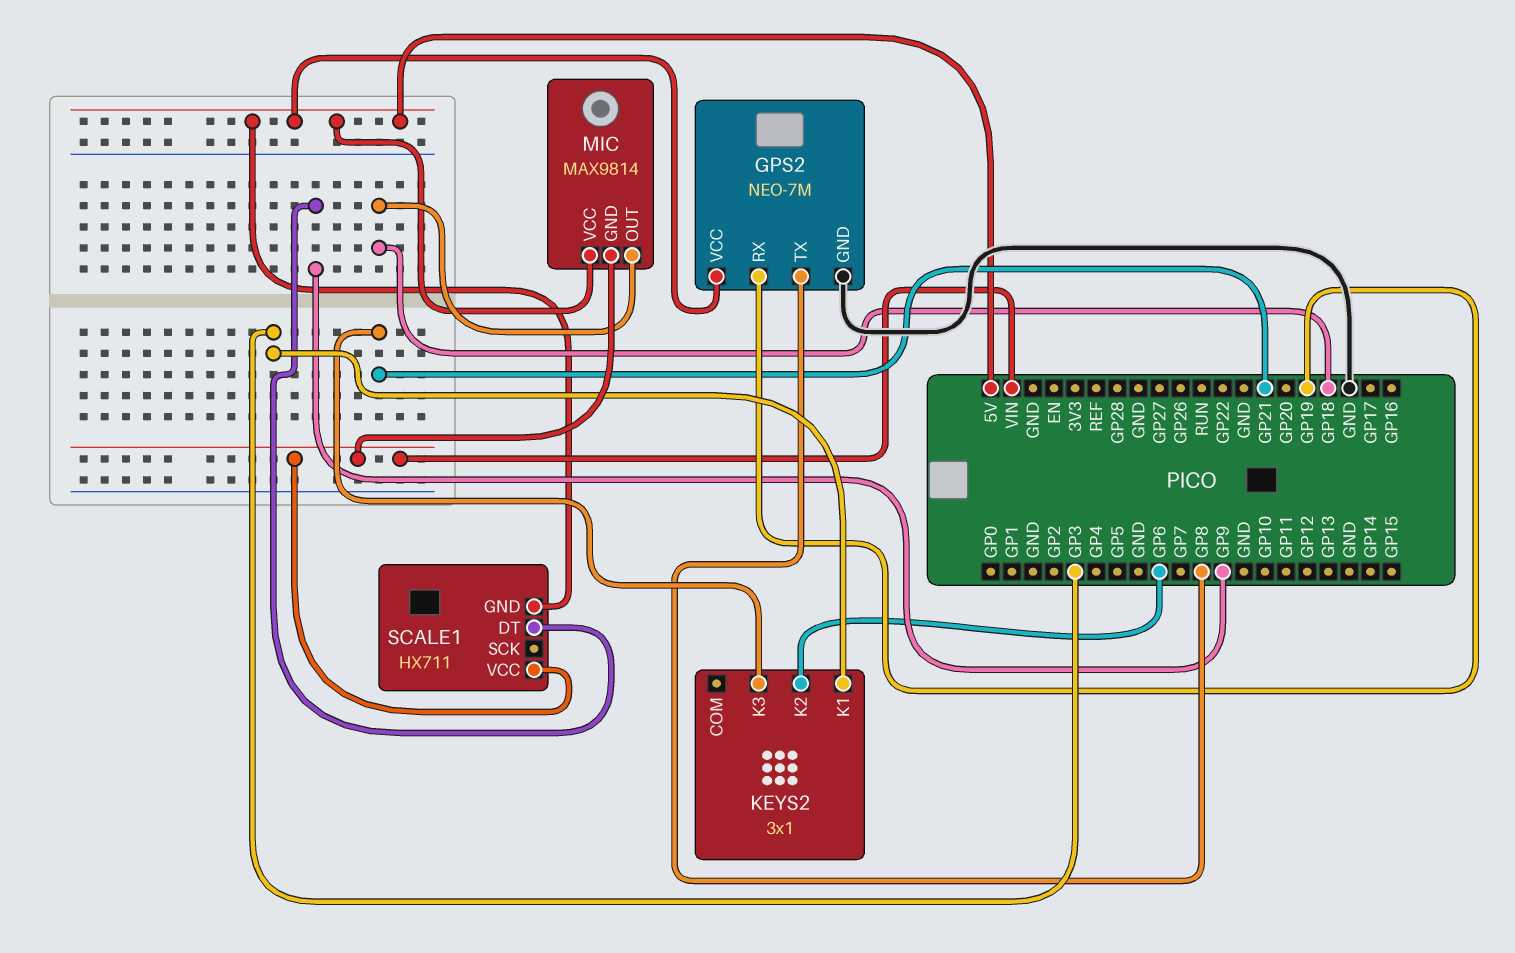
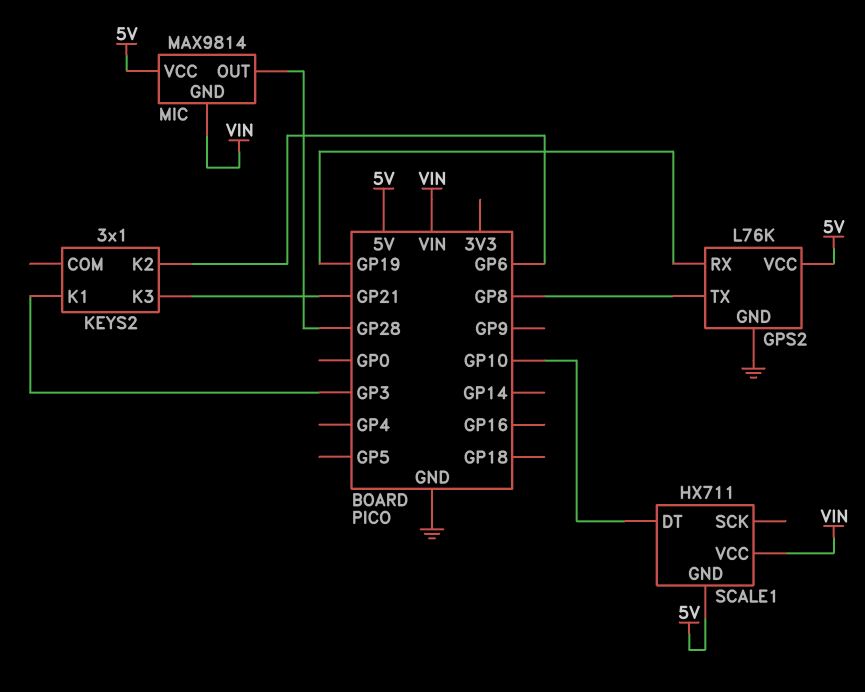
GPS2: NEO-7M -> L76K
MIC pin OUT: GP18 -> GP28
SCALE1 pin DT: GP9 -> GP10

